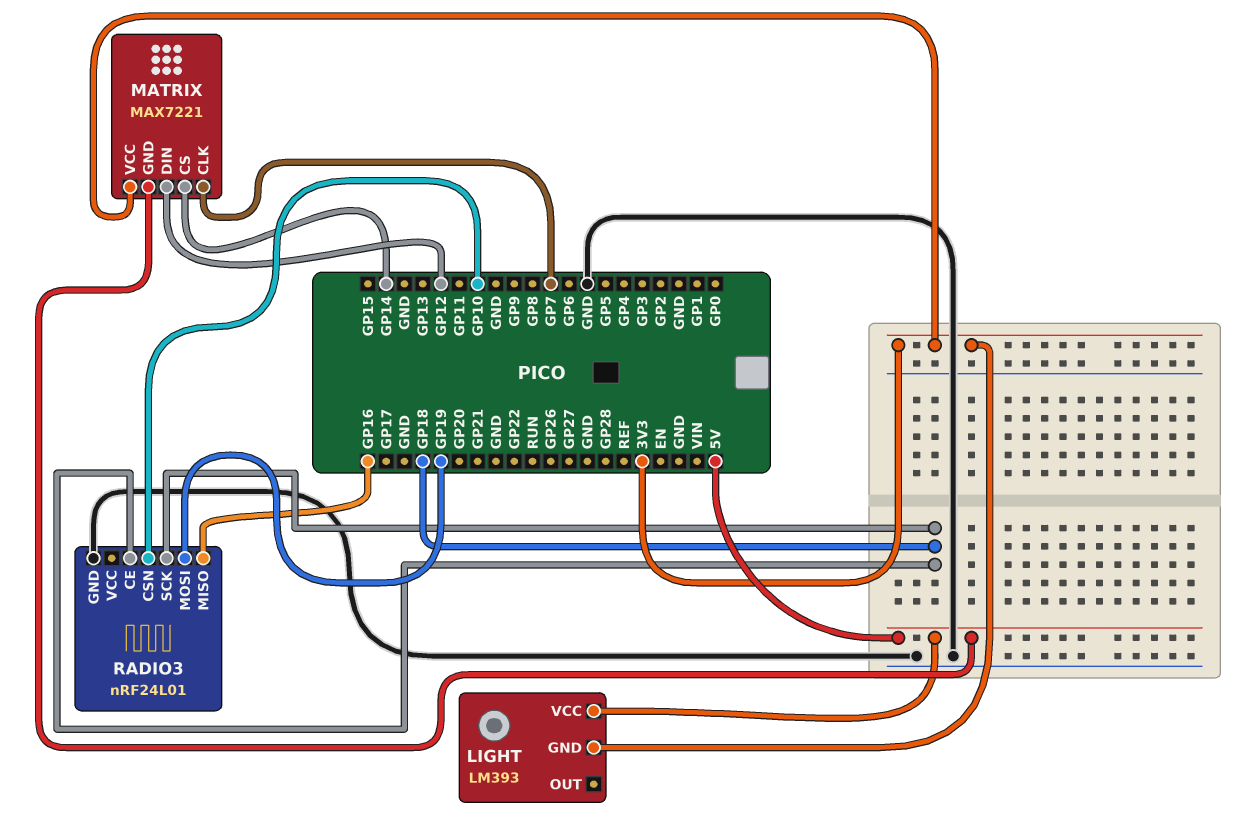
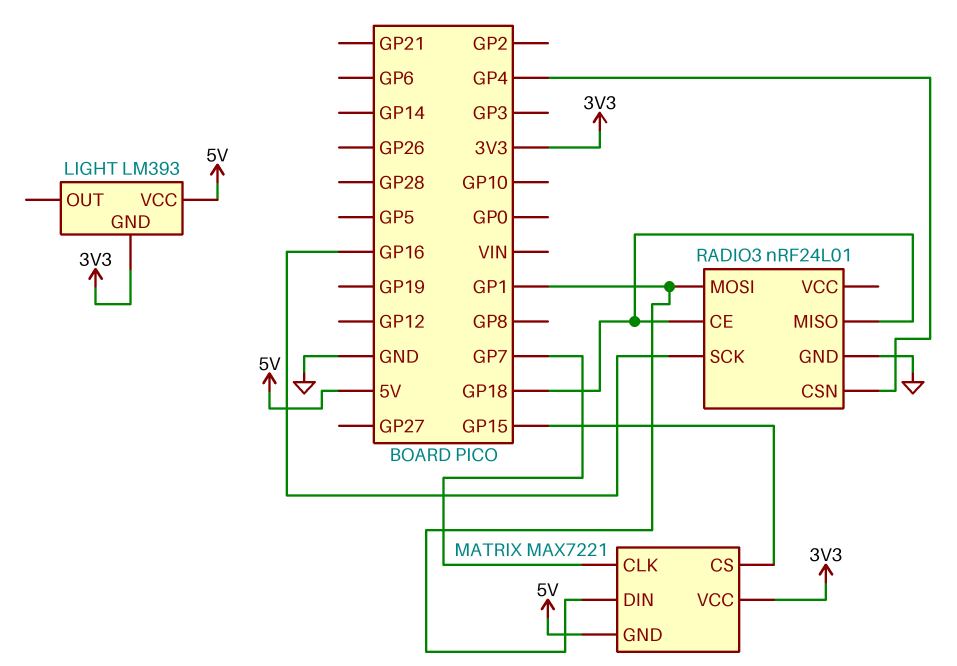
MATRIX pin CS: GP14 -> GP15
MATRIX pin DIN: GP12 -> GP1
RADIO3 pin CSN: GP10 -> GP4
RADIO3 pin MISO: GP16 -> GP18
RADIO3 pin MOSI: GP19 -> GP1
RADIO3 pin SCK: GP18 -> GP16

